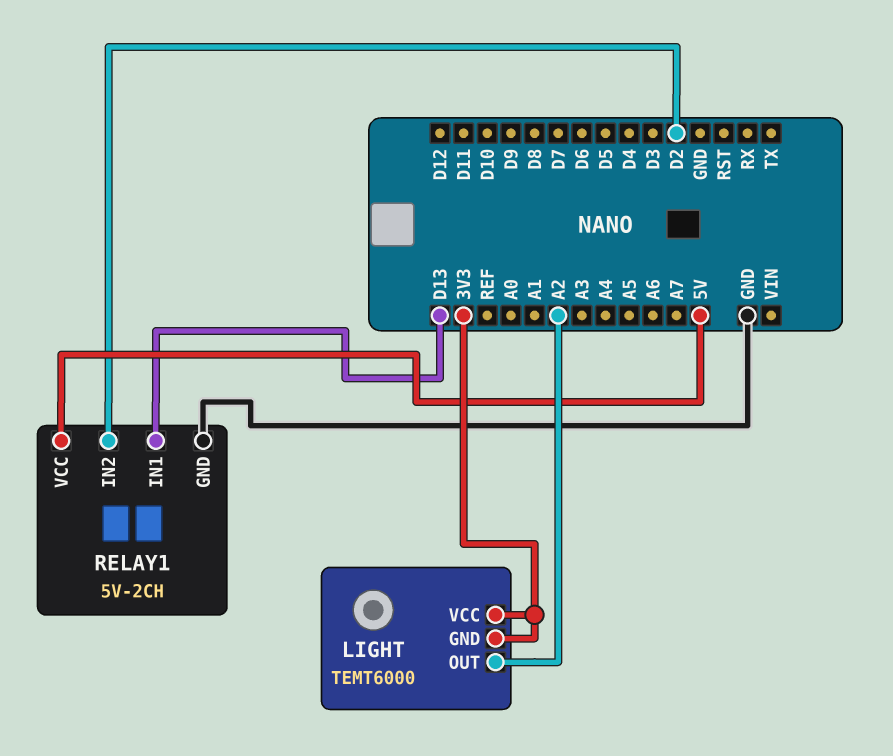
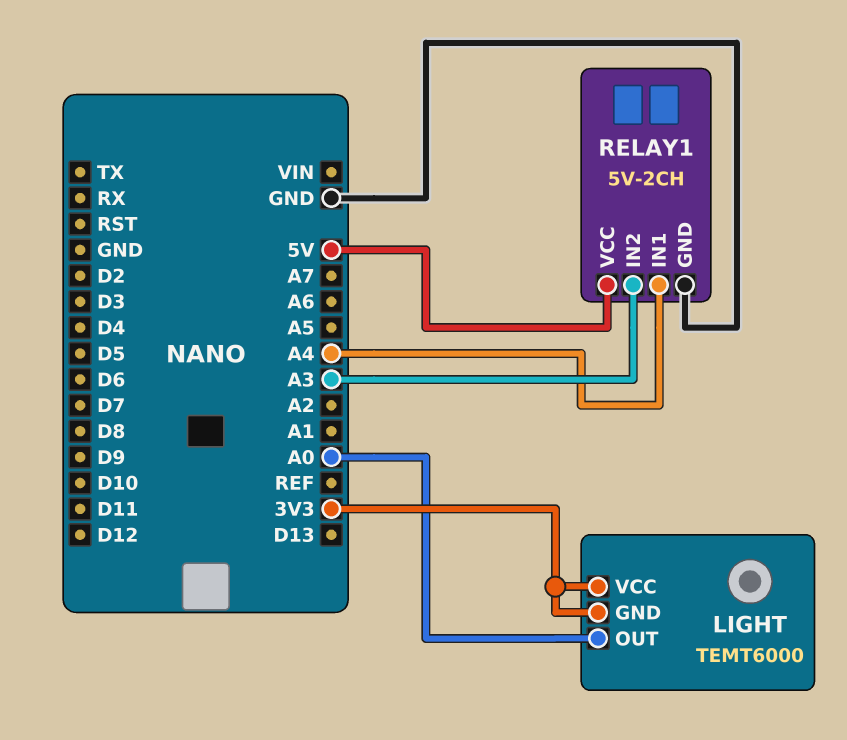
LIGHT pin OUT: A2 -> A0
RELAY1 pin IN1: D13 -> A4
RELAY1 pin IN2: D2 -> A3

